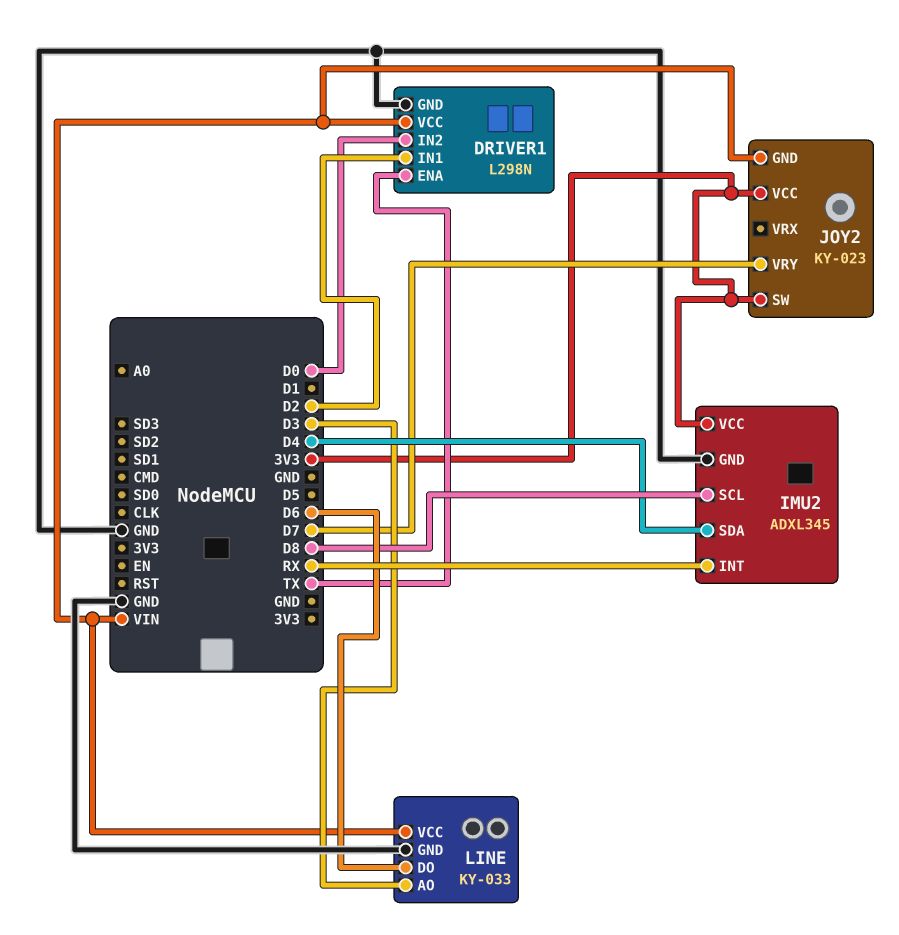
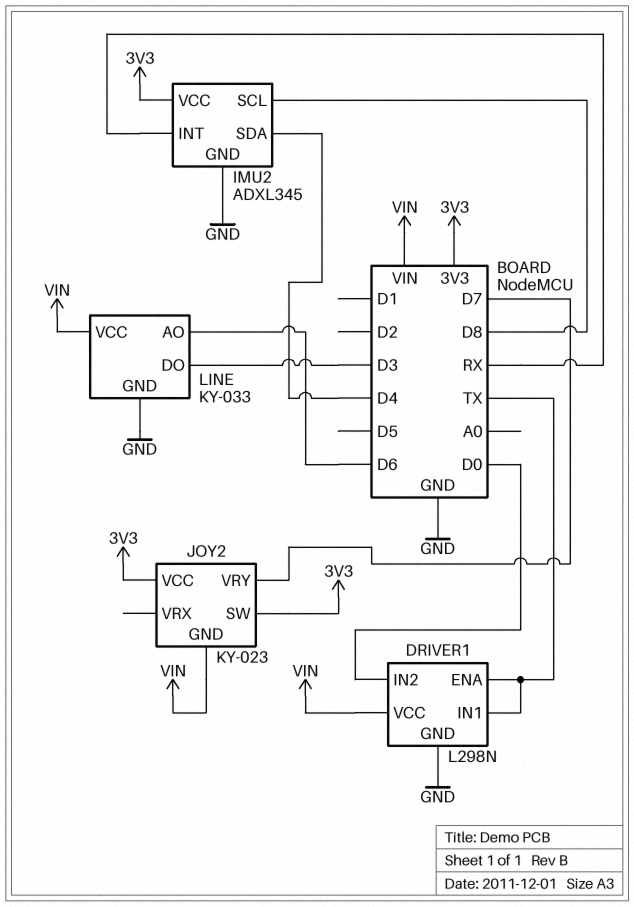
DRIVER1 pin IN1: D2 -> TX
LINE pin AO: D3 -> D6
LINE pin DO: D6 -> D3

